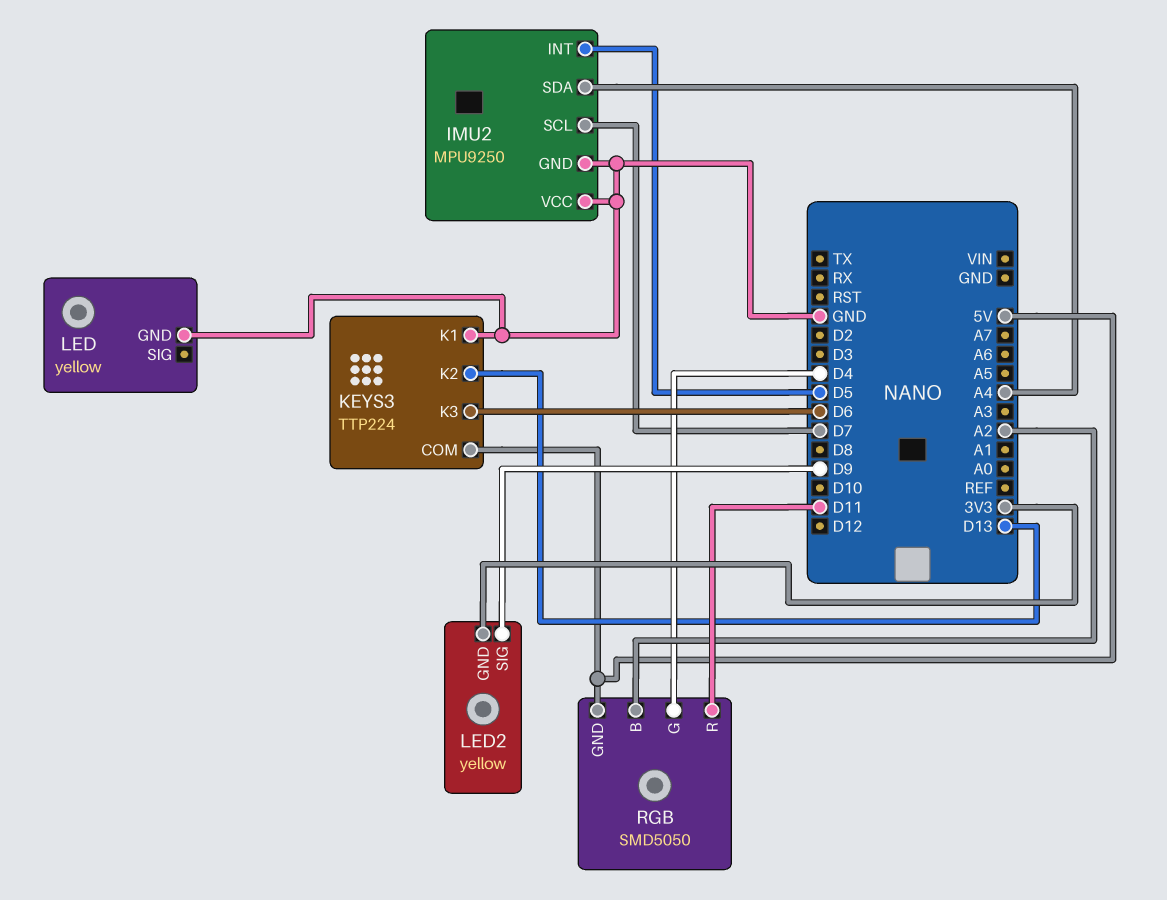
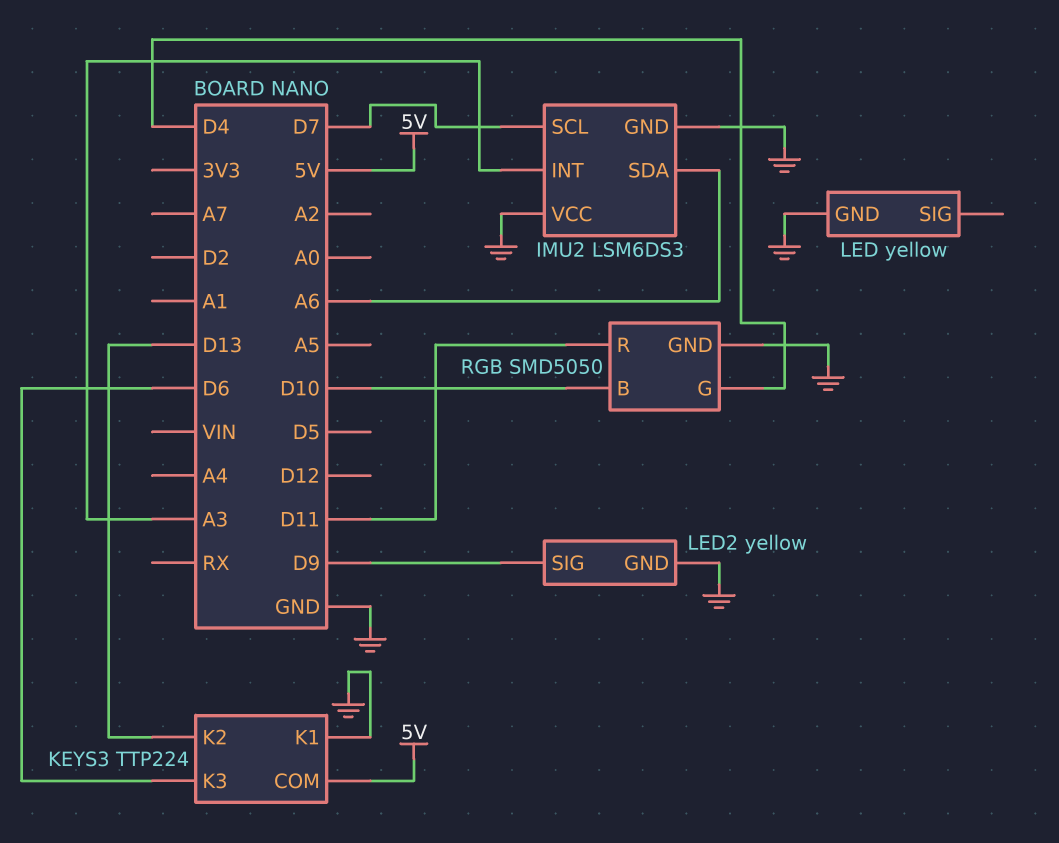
IMU2: MPU9250 -> LSM6DS3
IMU2 pin INT: D5 -> A3
IMU2 pin SDA: A4 -> A6
LED2 pin GND: 3V3 -> GND
RGB pin B: A2 -> D10
RGB pin GND: 5V -> GND

